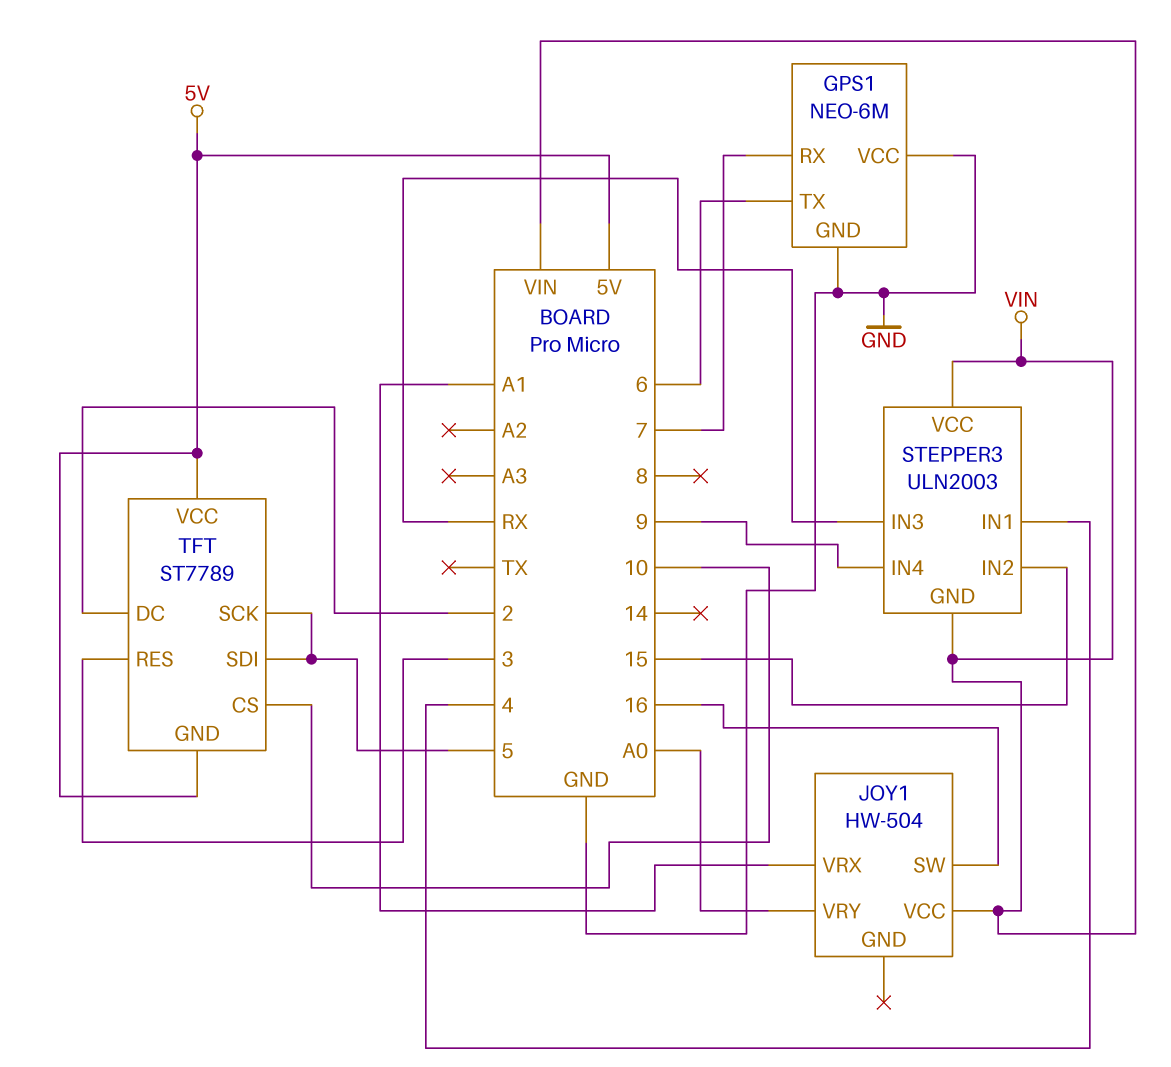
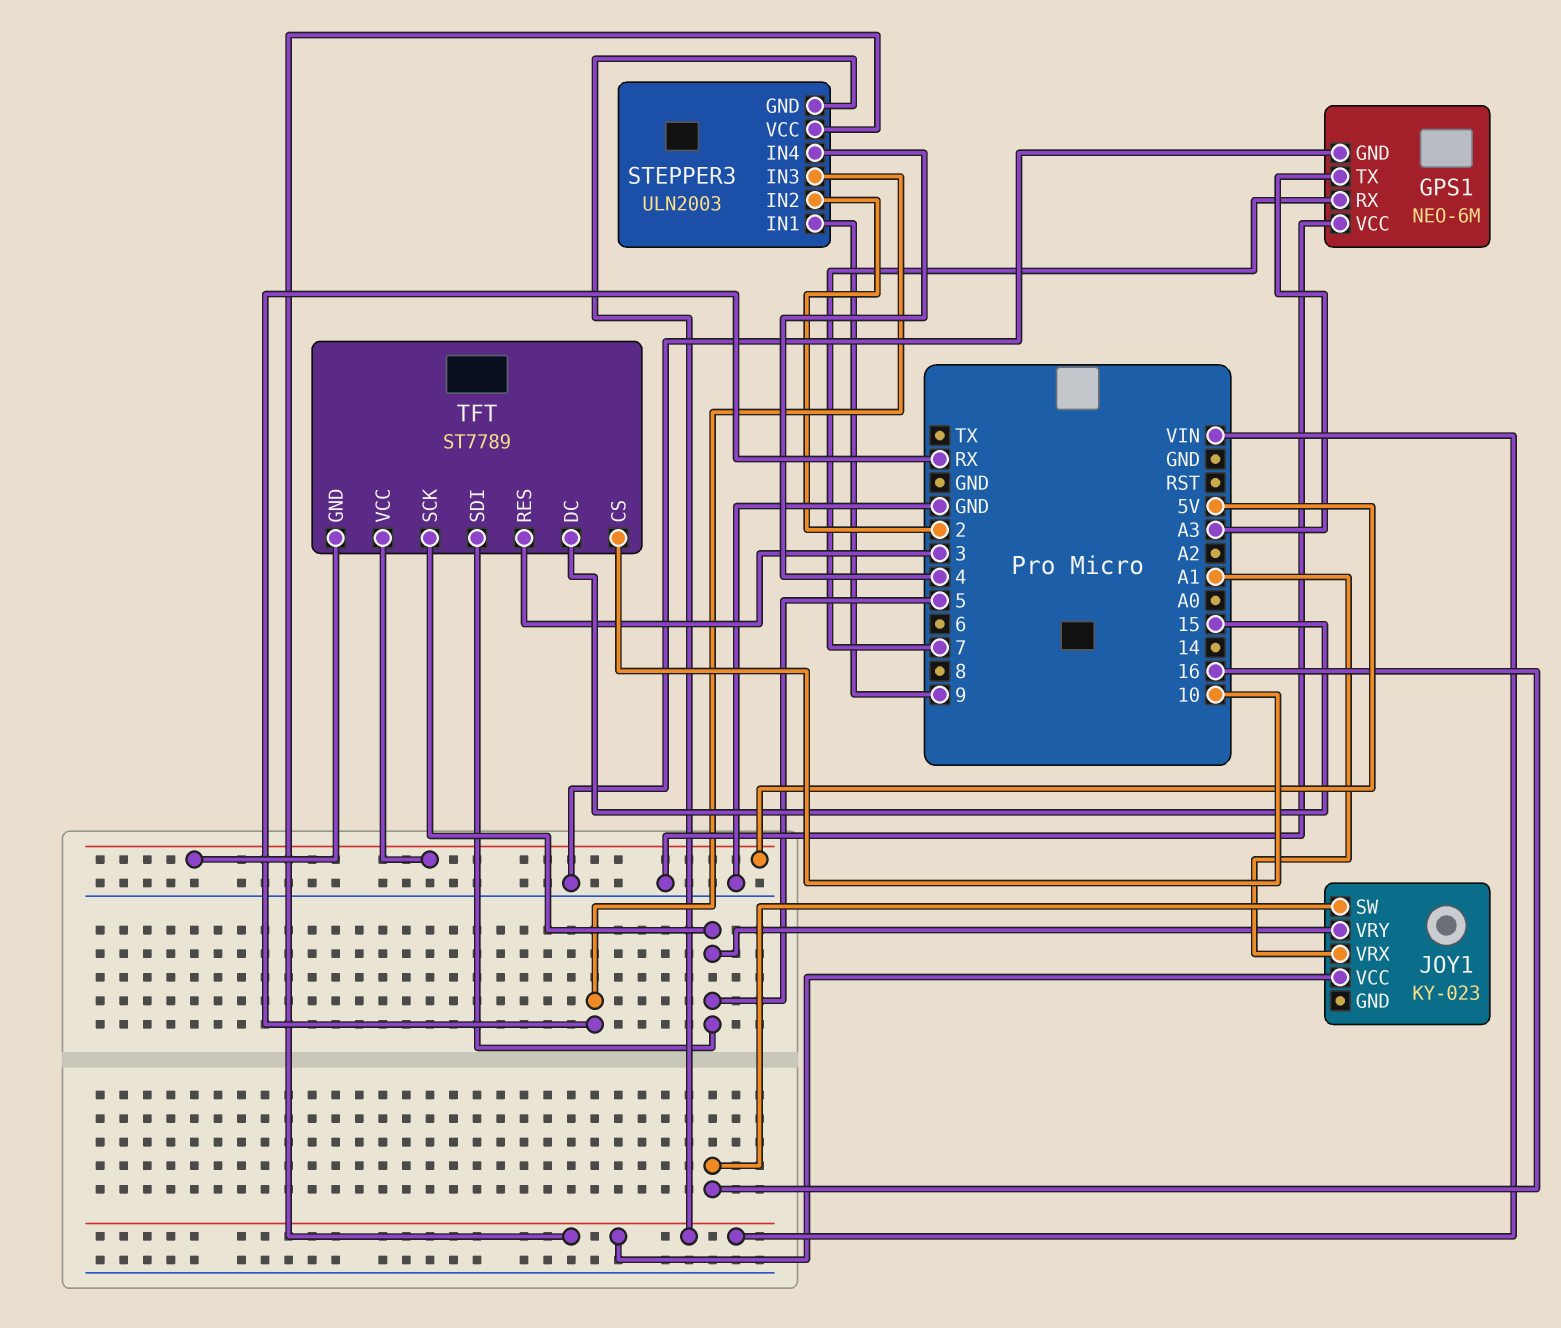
GPS1 pin TX: 6 -> A3
JOY1: HW-504 -> KY-023
JOY1 pin VRY: A0 -> 5
STEPPER3 pin IN1: 4 -> 9
STEPPER3 pin IN2: 15 -> 2
STEPPER3 pin IN4: 9 -> 4
TFT pin DC: 2 -> 15

